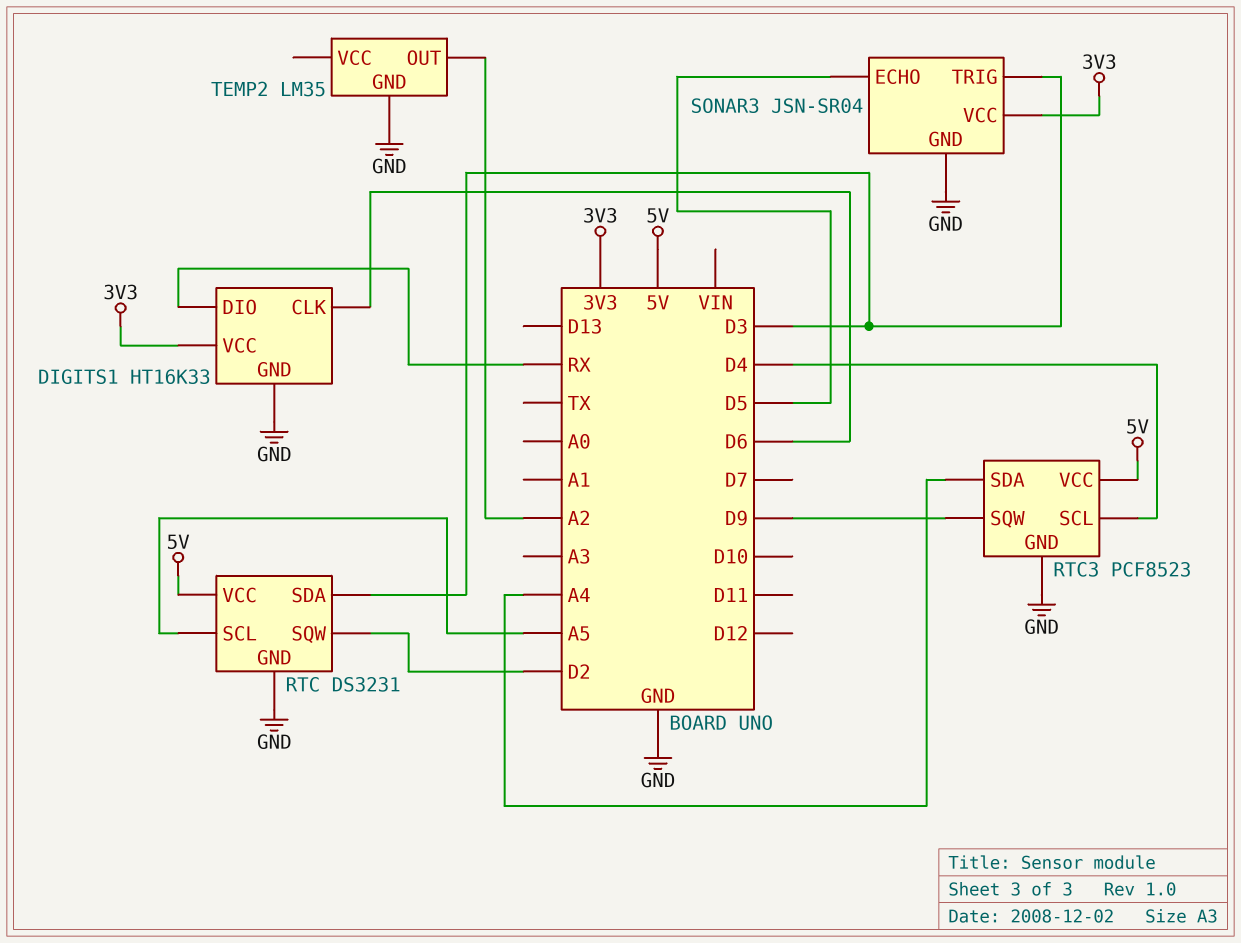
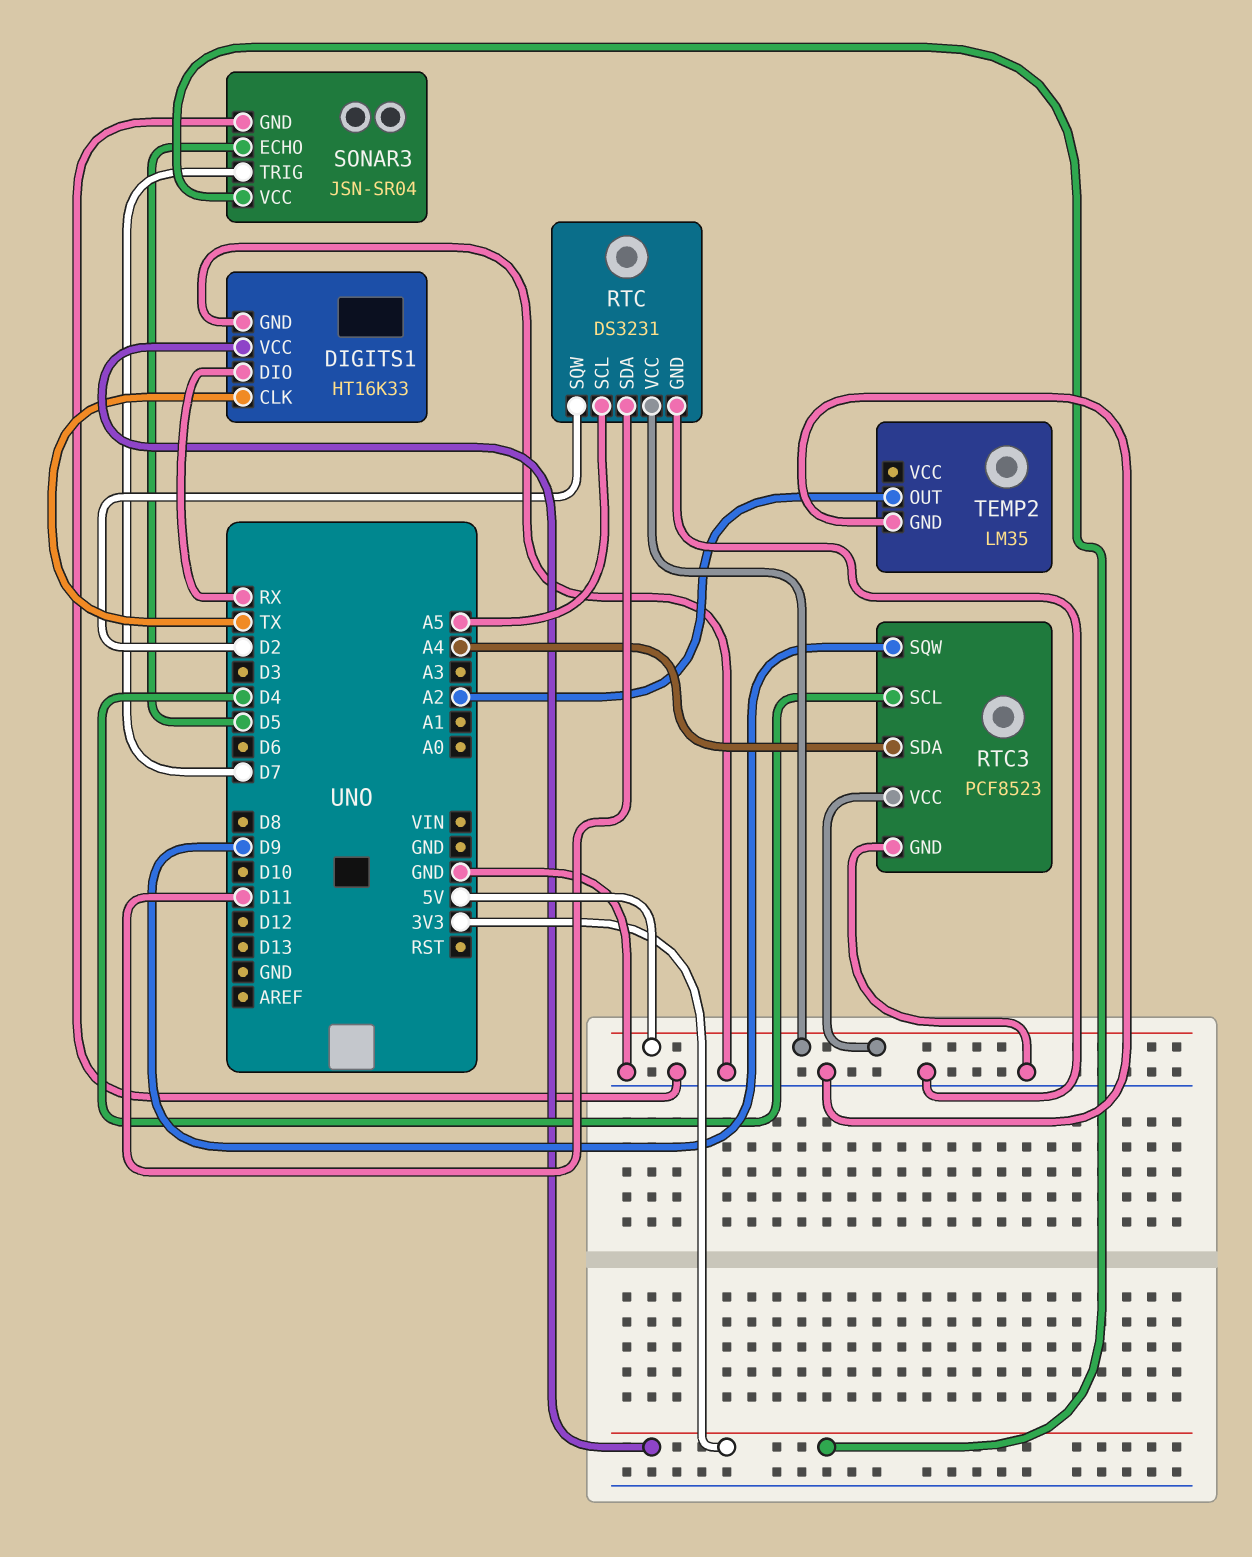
DIGITS1 pin CLK: D6 -> TX
RTC pin SDA: D3 -> D11
SONAR3 pin TRIG: D3 -> D7

